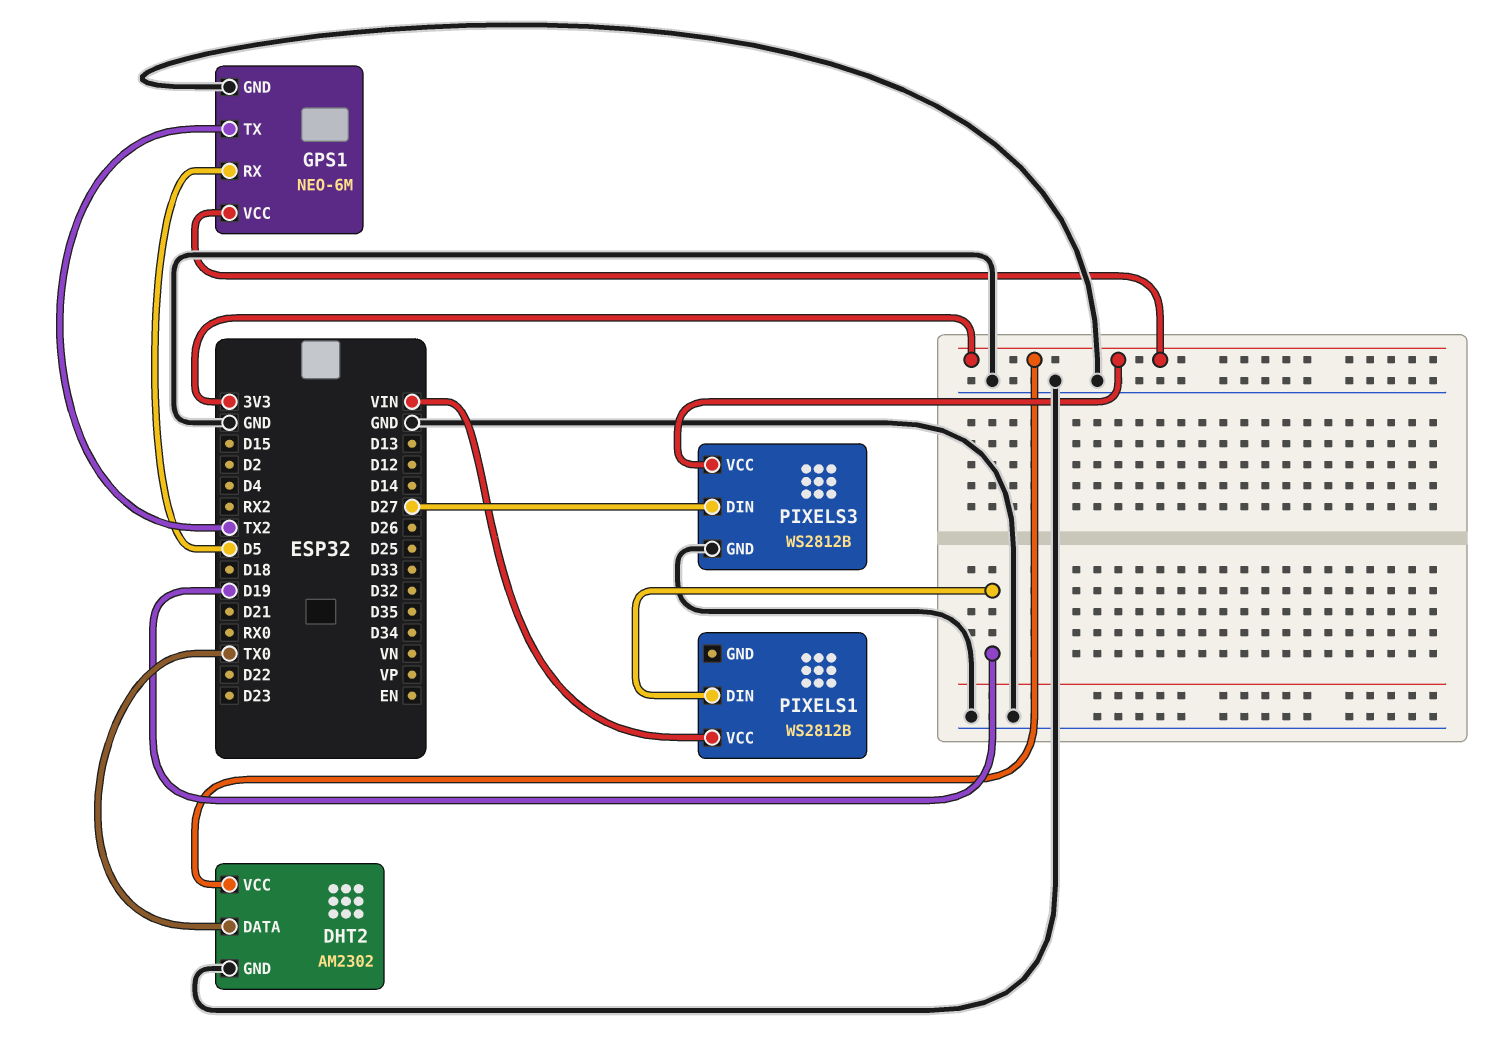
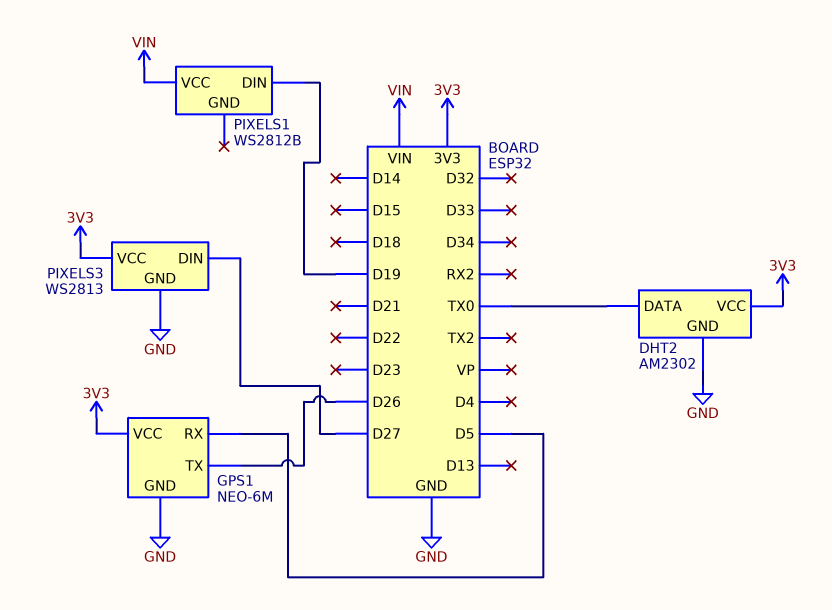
GPS1 pin TX: TX2 -> D26
PIXELS3: WS2812B -> WS2813

